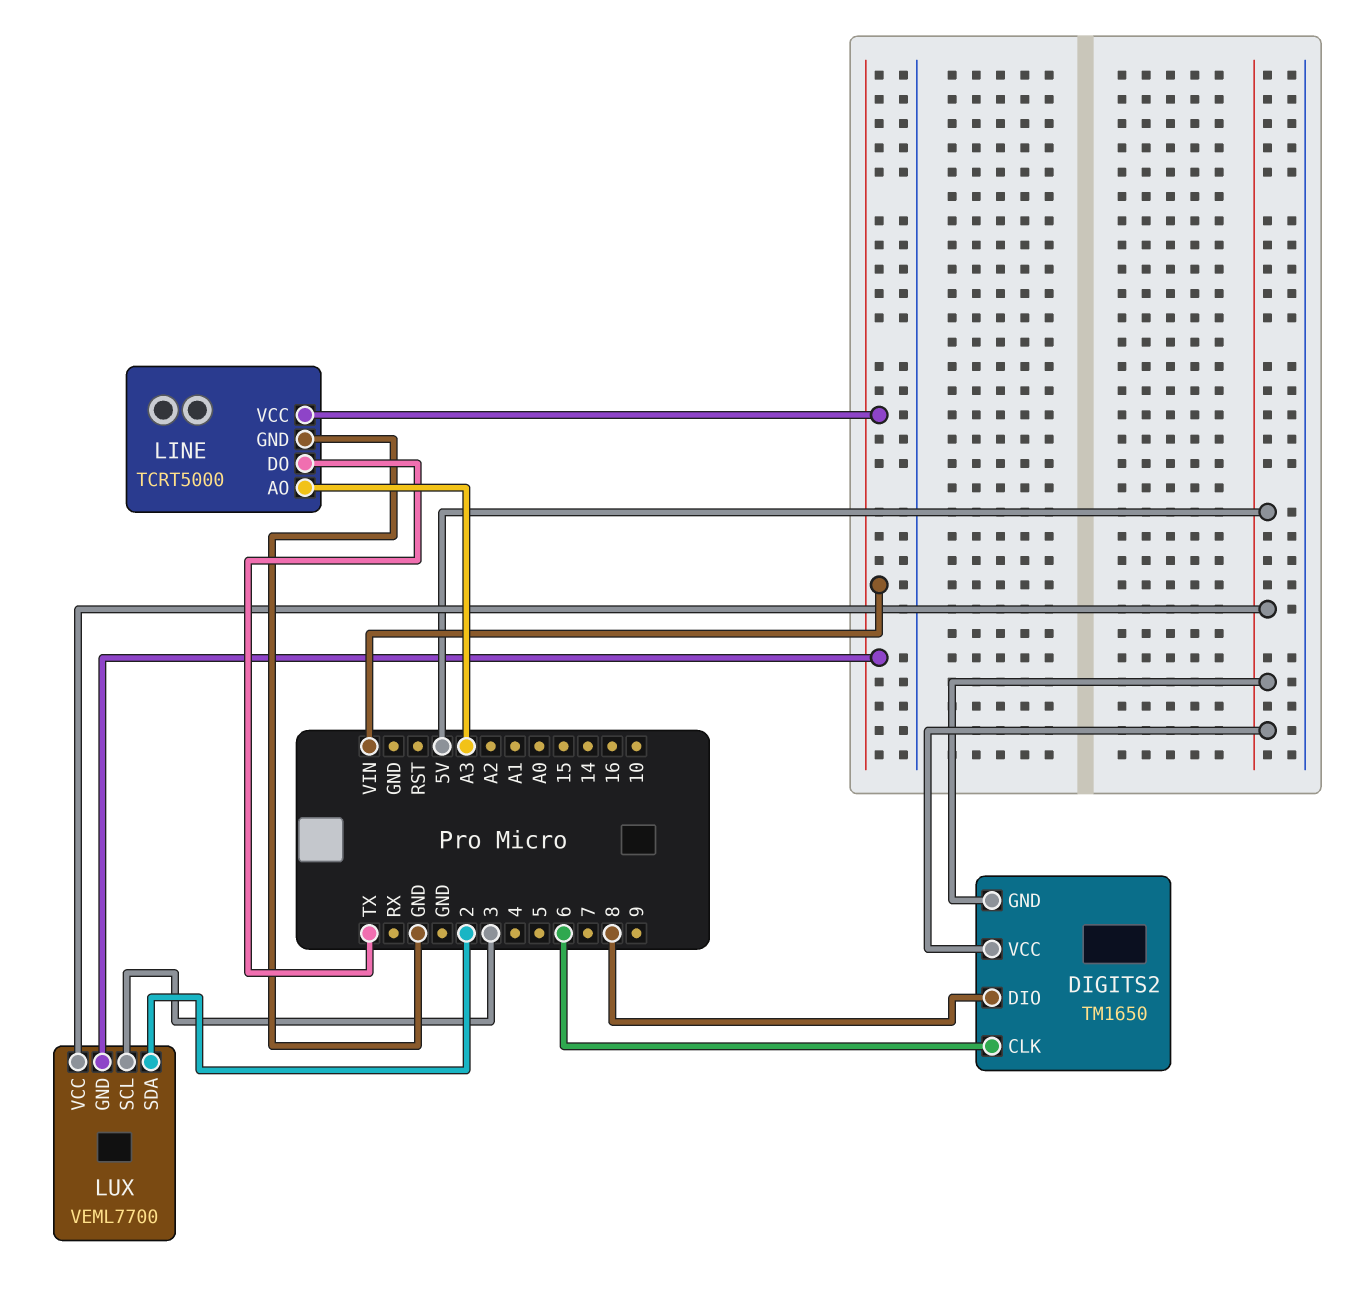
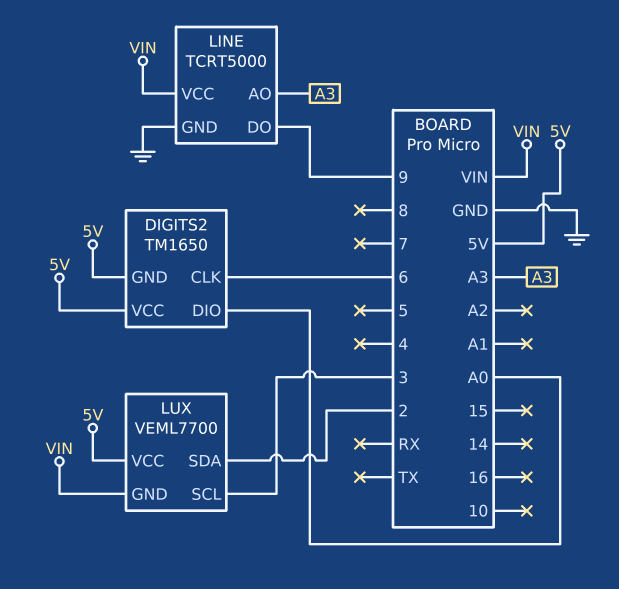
DIGITS2 pin DIO: 8 -> A0
LINE pin DO: TX -> 9

